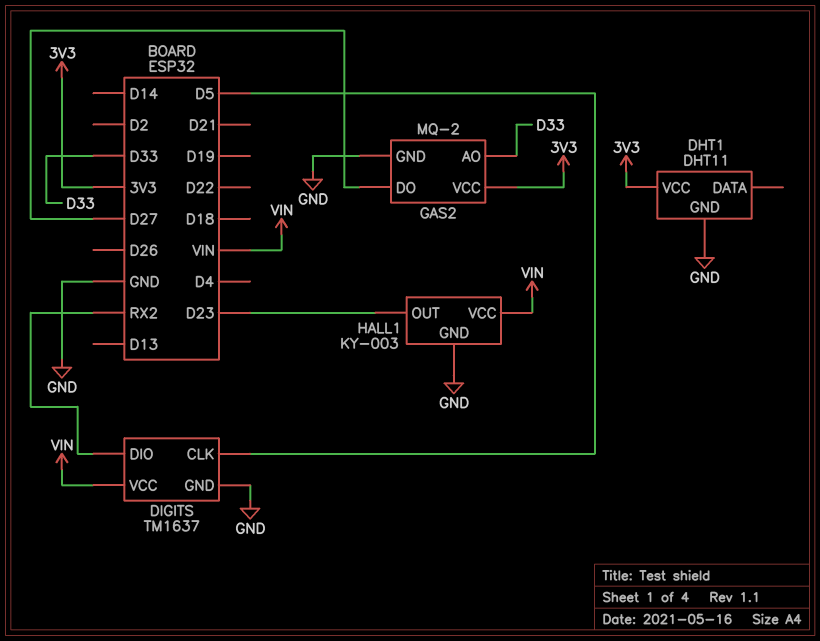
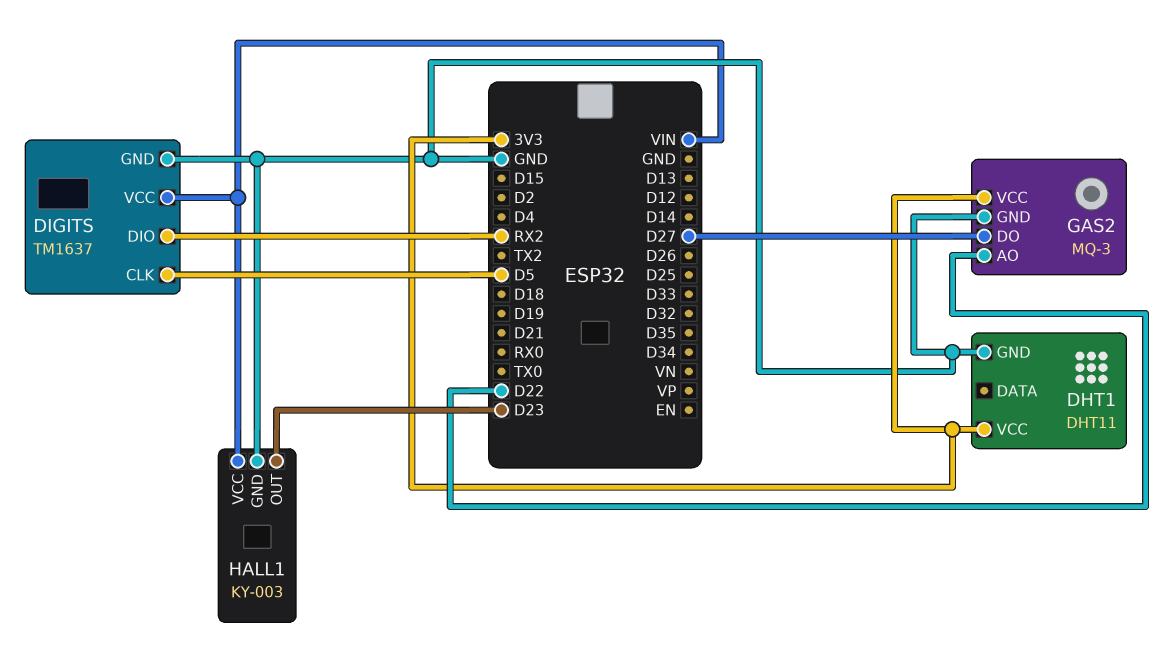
GAS2: MQ-2 -> MQ-3
GAS2 pin AO: D33 -> D22

